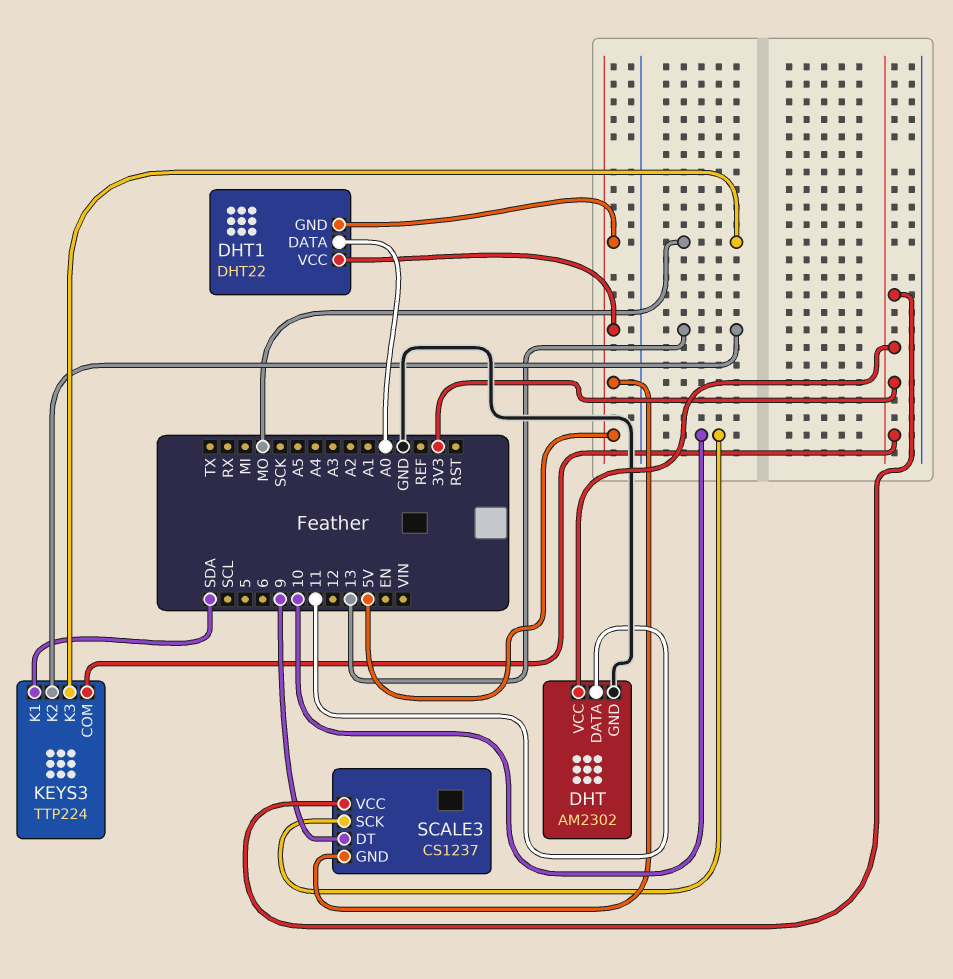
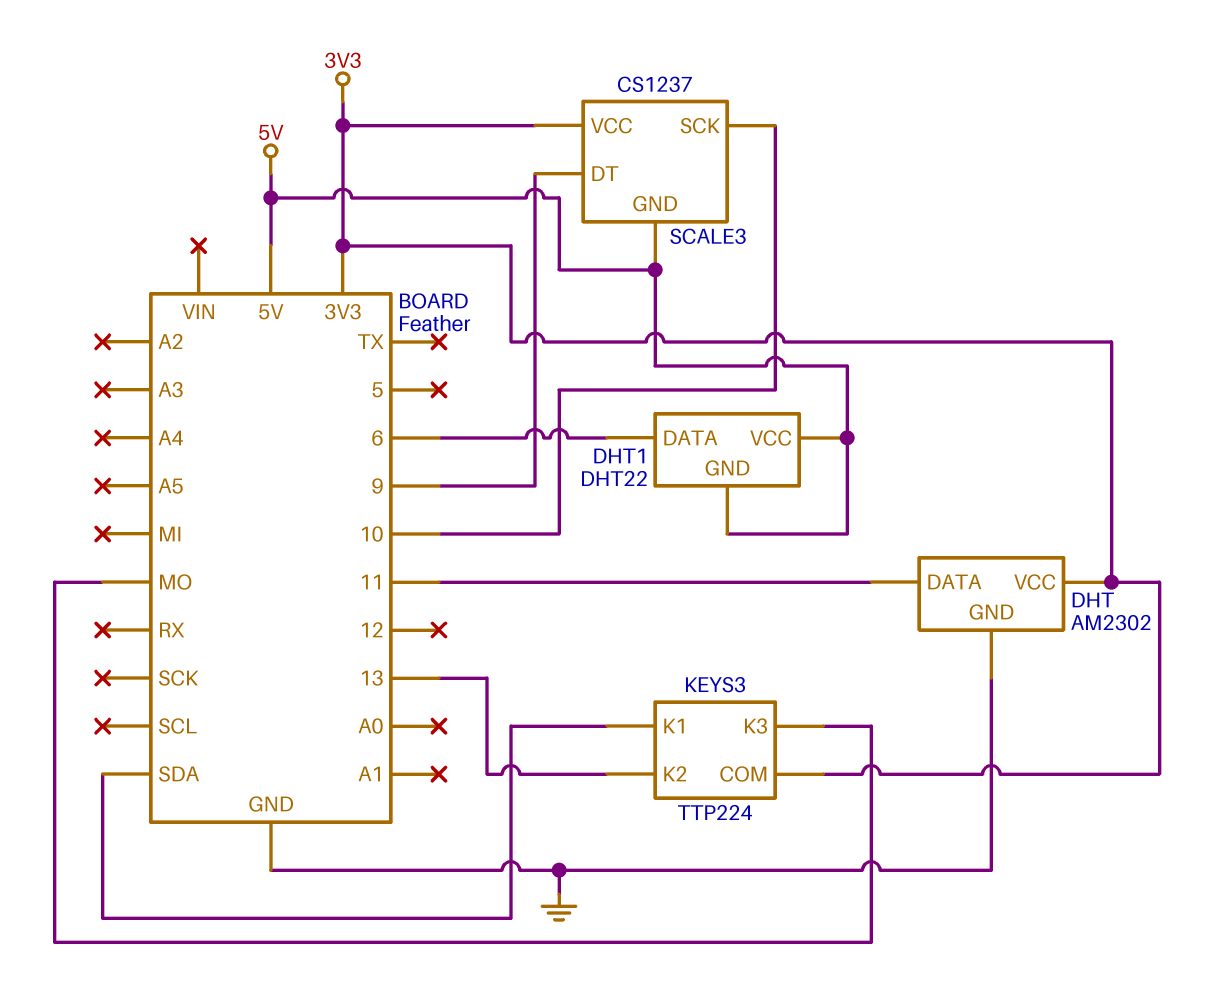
DHT1 pin DATA: A0 -> 6

